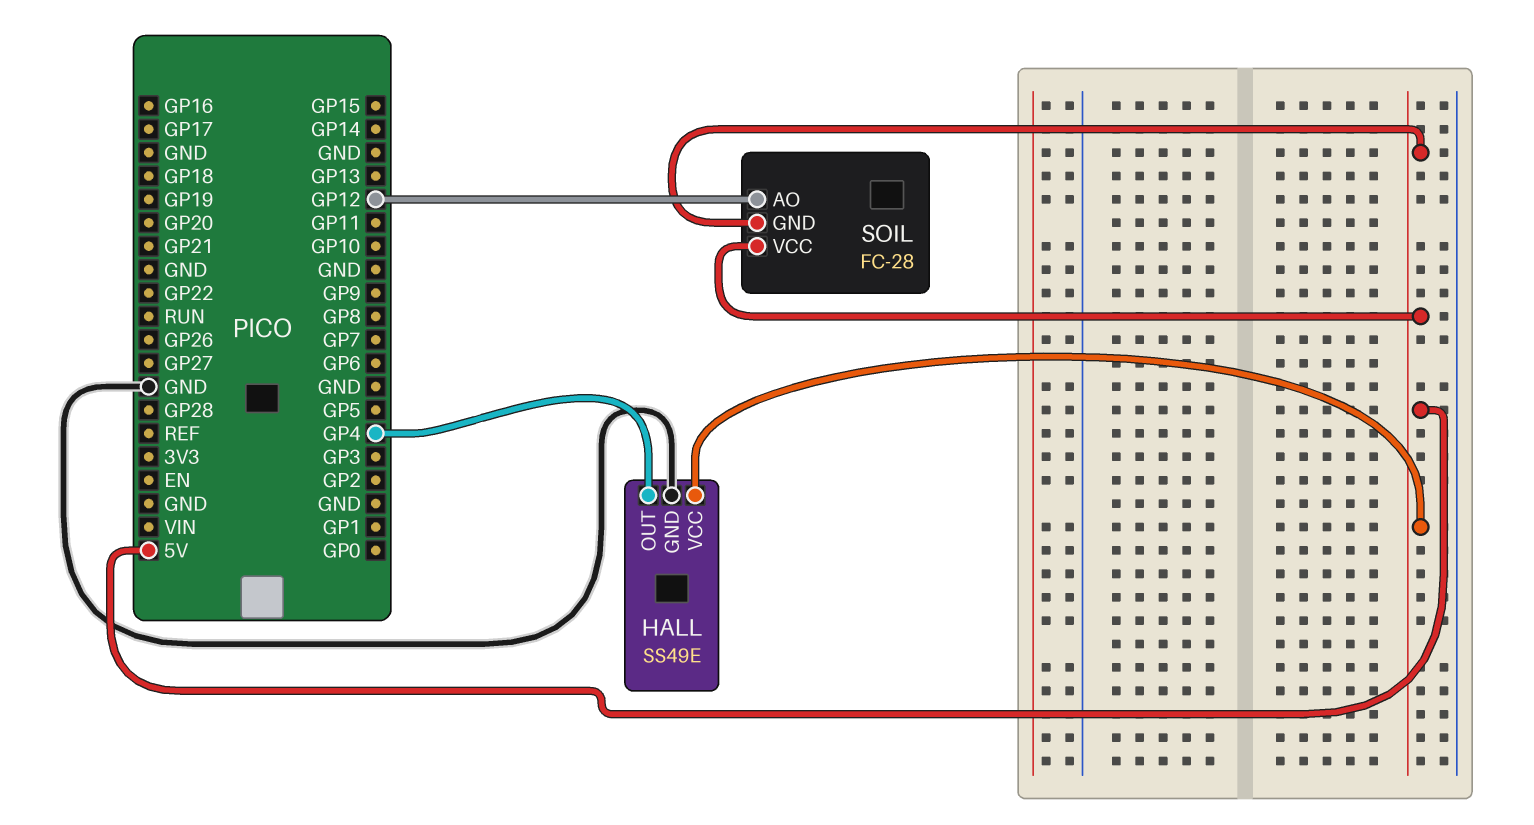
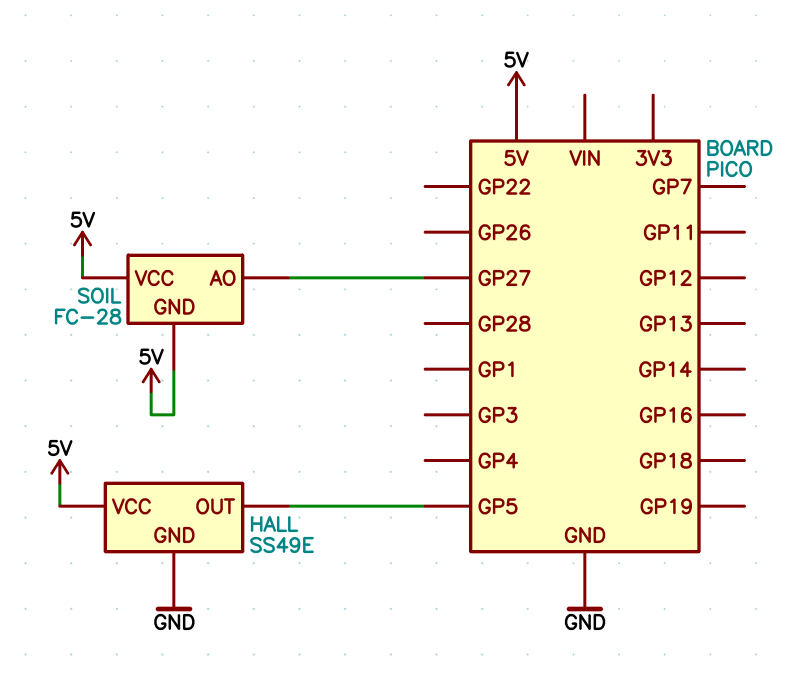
HALL pin OUT: GP4 -> GP5
SOIL pin AO: GP12 -> GP27

